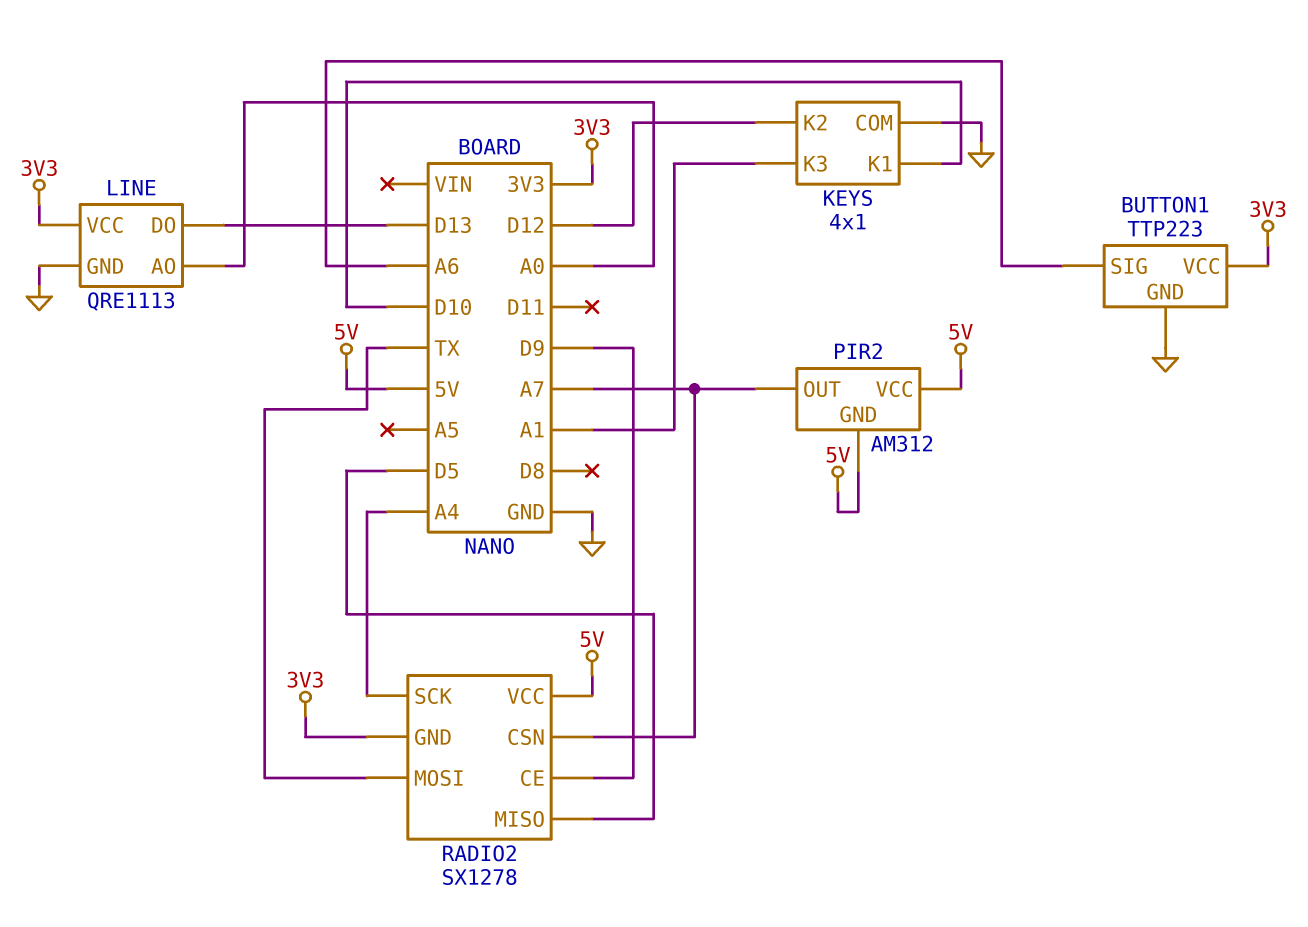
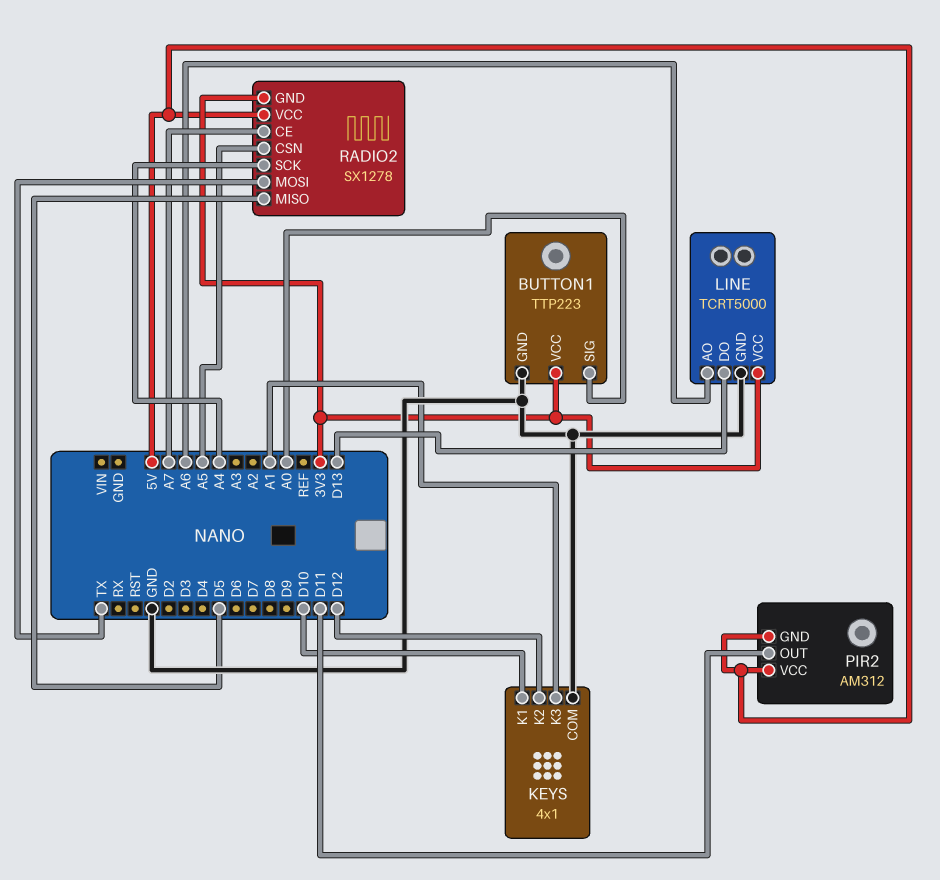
BUTTON1 pin SIG: A6 -> A0
LINE: QRE1113 -> TCRT5000
LINE pin AO: A0 -> A6
PIR2 pin OUT: A7 -> D11
RADIO2 pin CE: D9 -> A7
RADIO2 pin CSN: A7 -> A5

